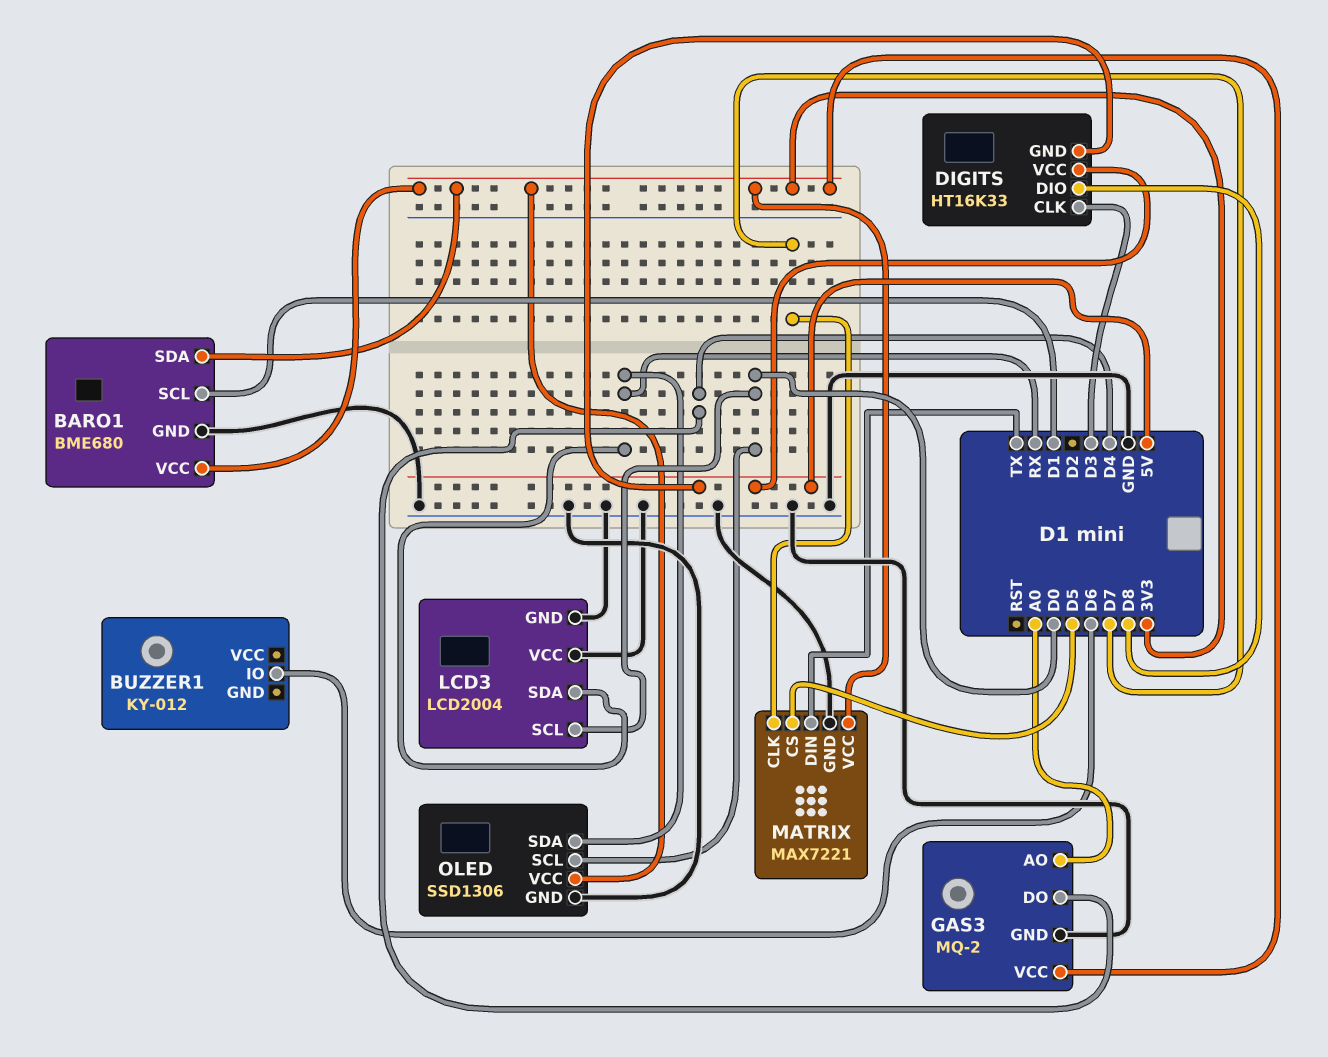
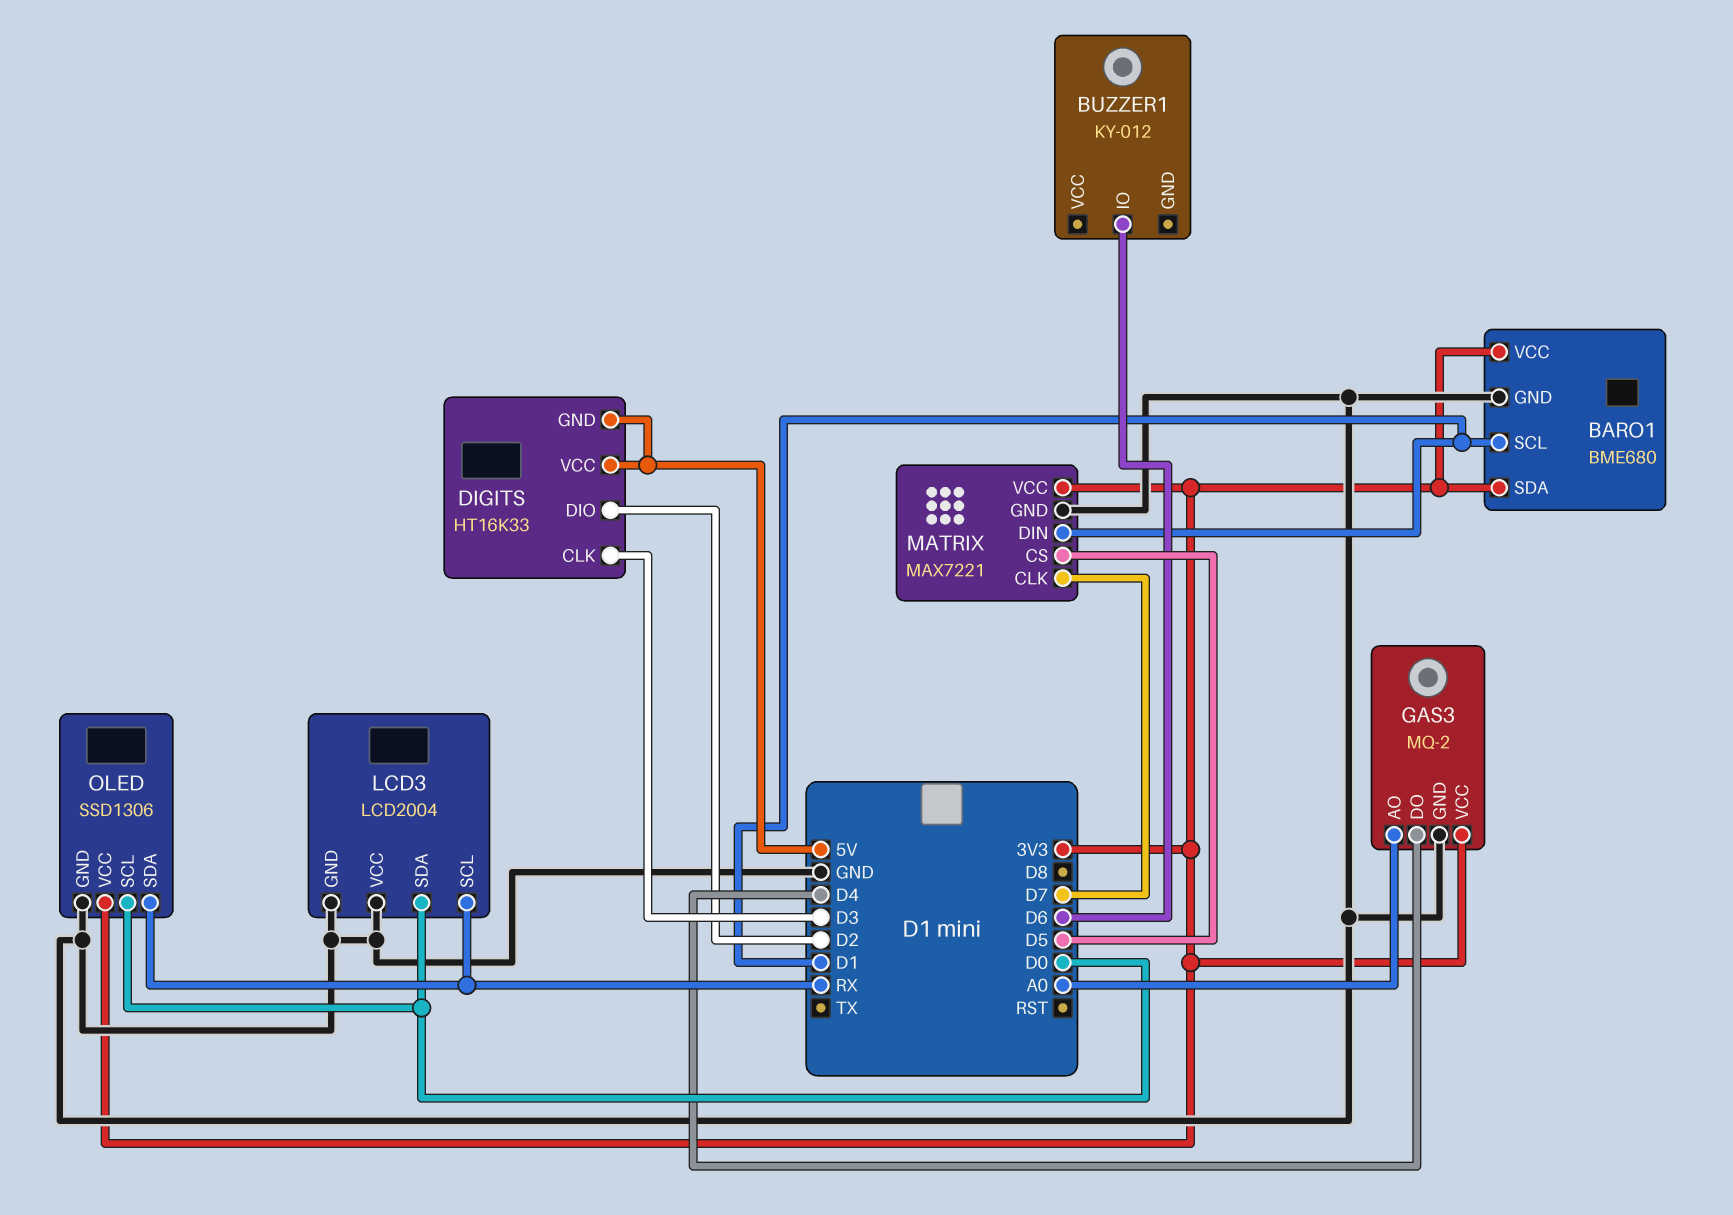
DIGITS pin DIO: D8 -> D2
LCD3 pin SCL: D0 -> RX
LCD3 pin SDA: RX -> D0
MATRIX pin DIN: TX -> D1

